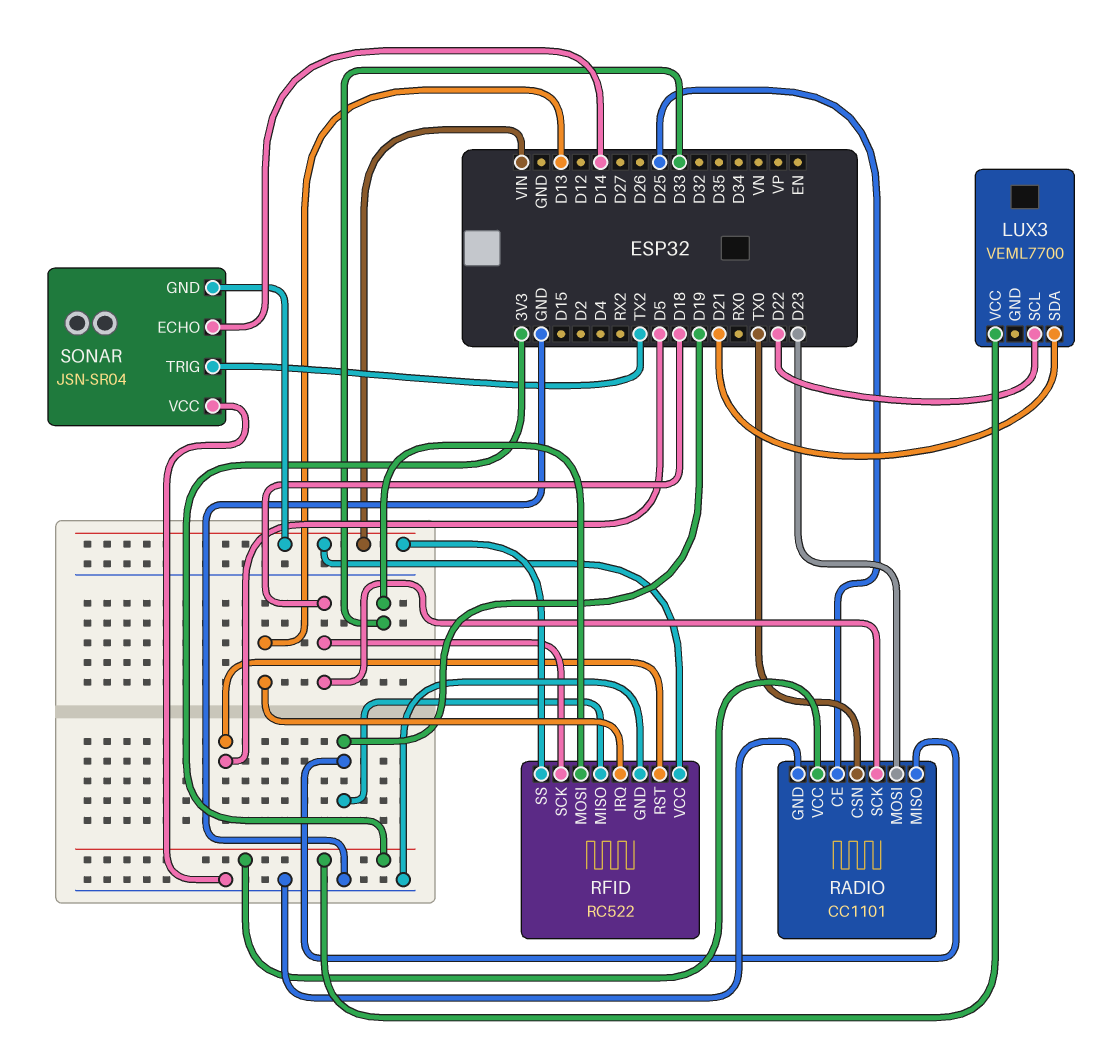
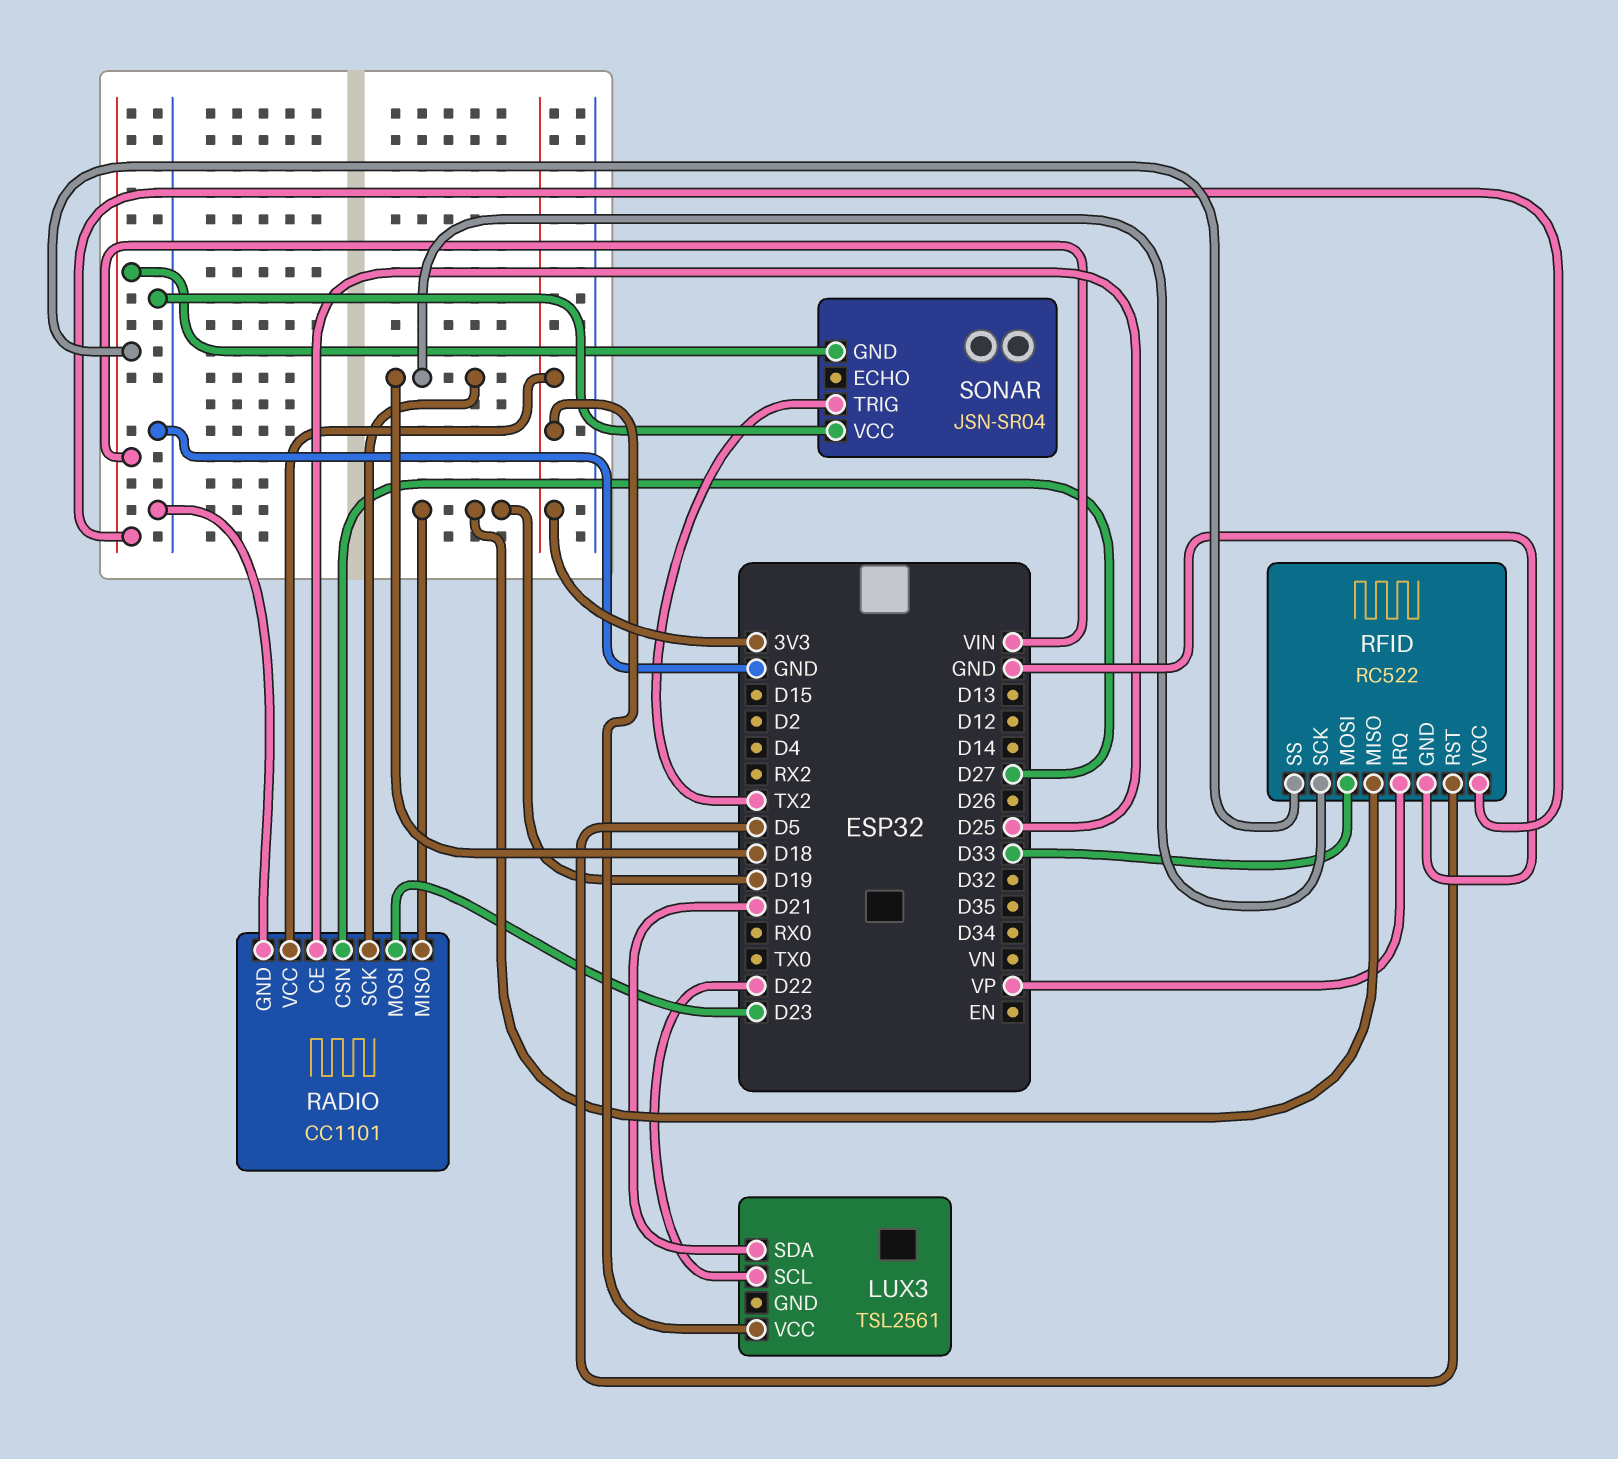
LUX3: VEML7700 -> TSL2561
RADIO pin CSN: TX0 -> D27
RFID pin IRQ: D13 -> VP
SONAR pin ECHO: D14 -> none

